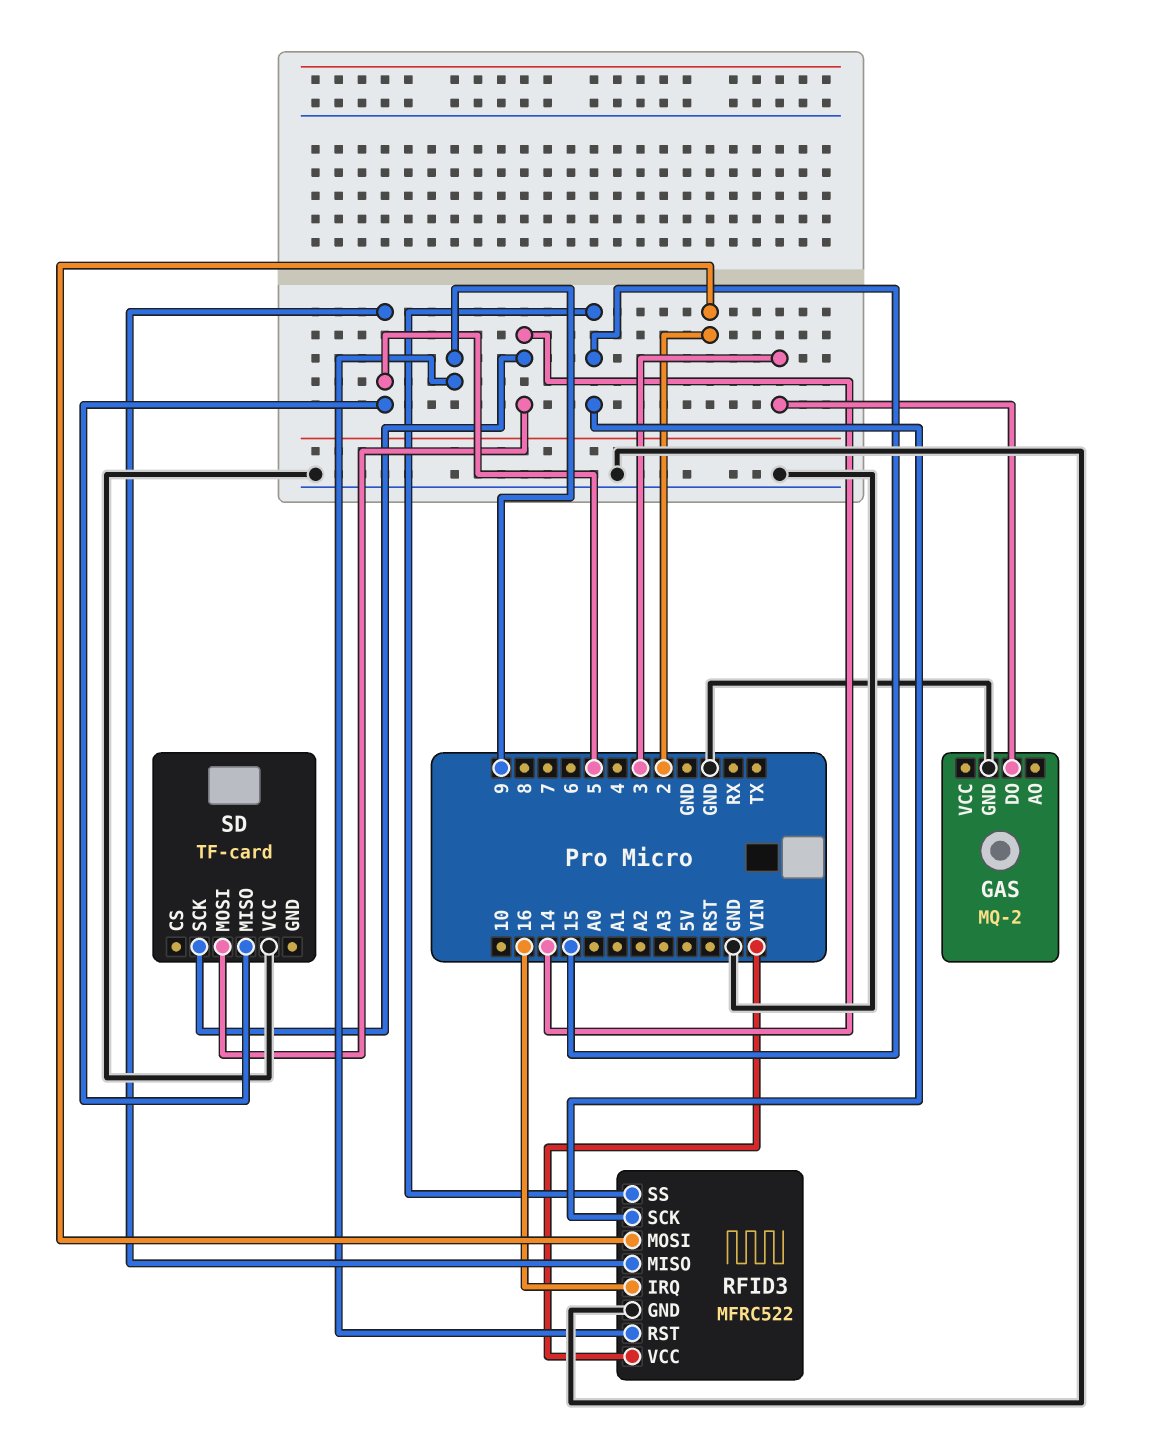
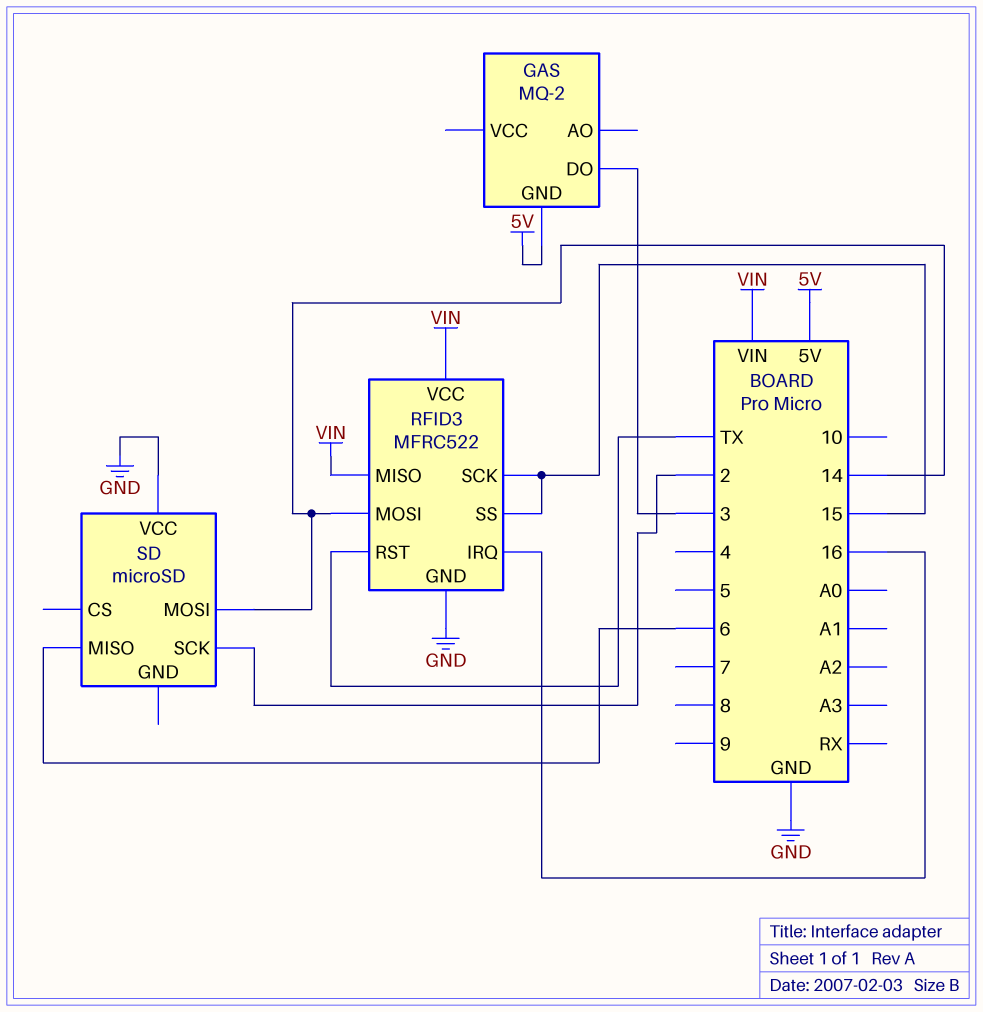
GAS pin GND: GND -> 5V
RFID3 pin MISO: 5 -> VIN
RFID3 pin MOSI: 2 -> 14
RFID3 pin RST: 9 -> TX
SD: TF-card -> microSD
SD pin MISO: 5 -> 6
SD pin SCK: 14 -> 2

